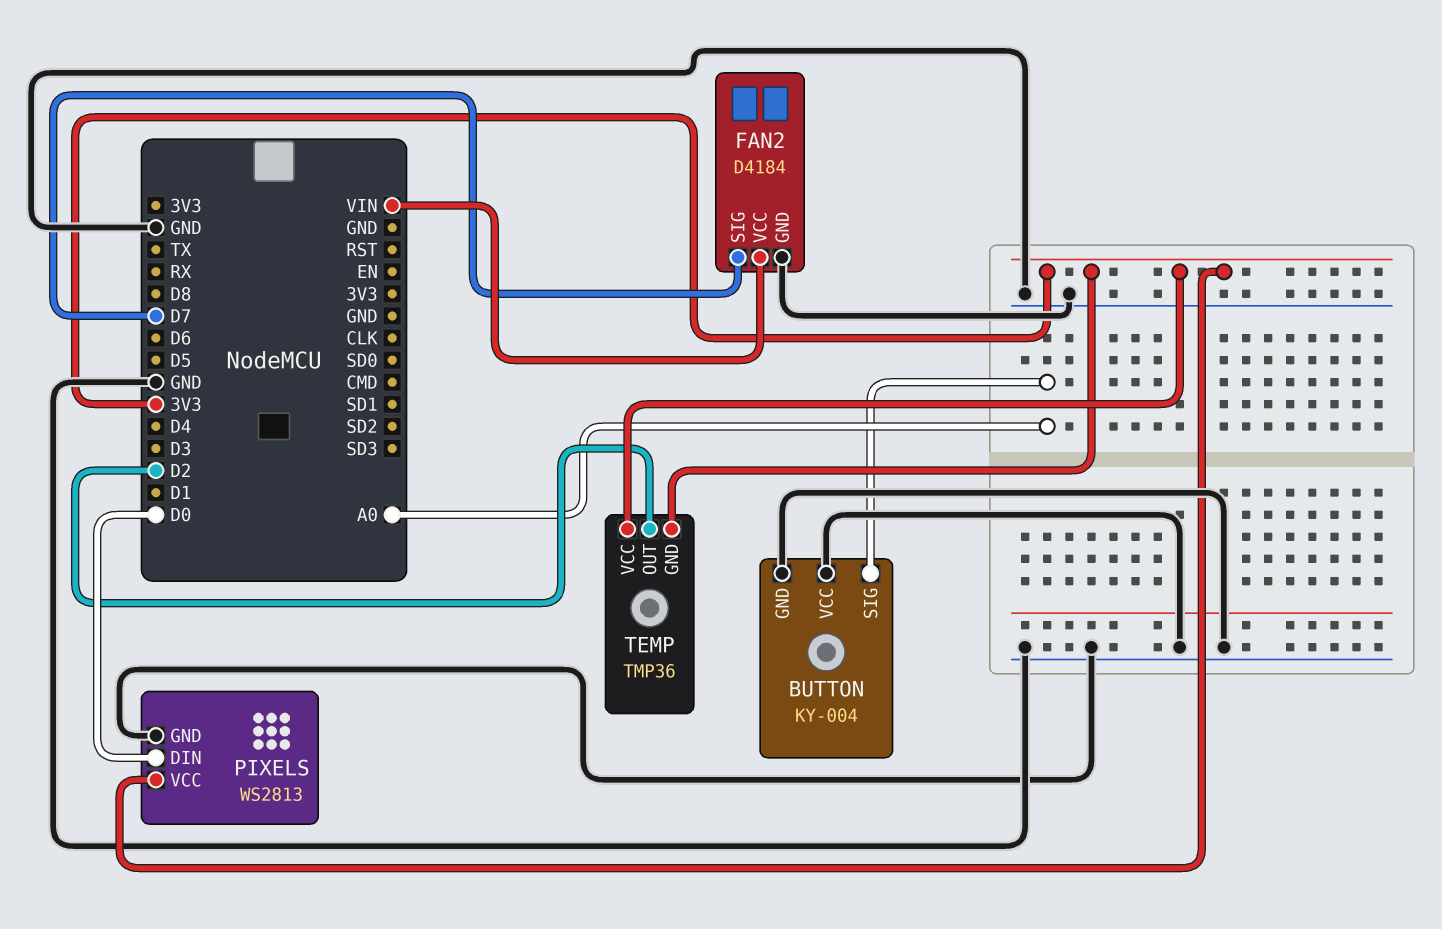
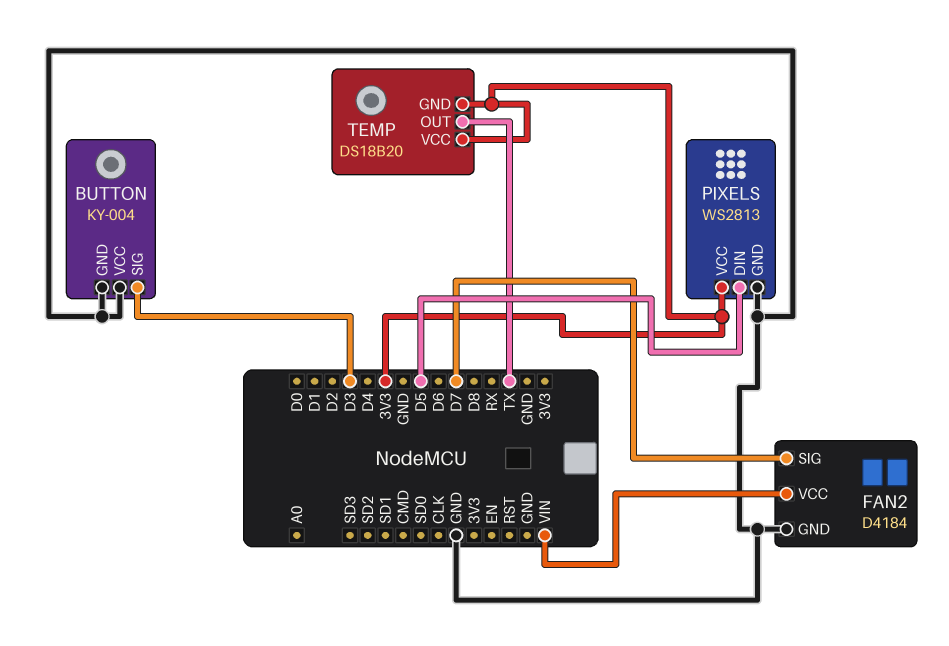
BUTTON pin SIG: A0 -> D3
PIXELS pin DIN: D0 -> D5
TEMP: TMP36 -> DS18B20
TEMP pin OUT: D2 -> TX

